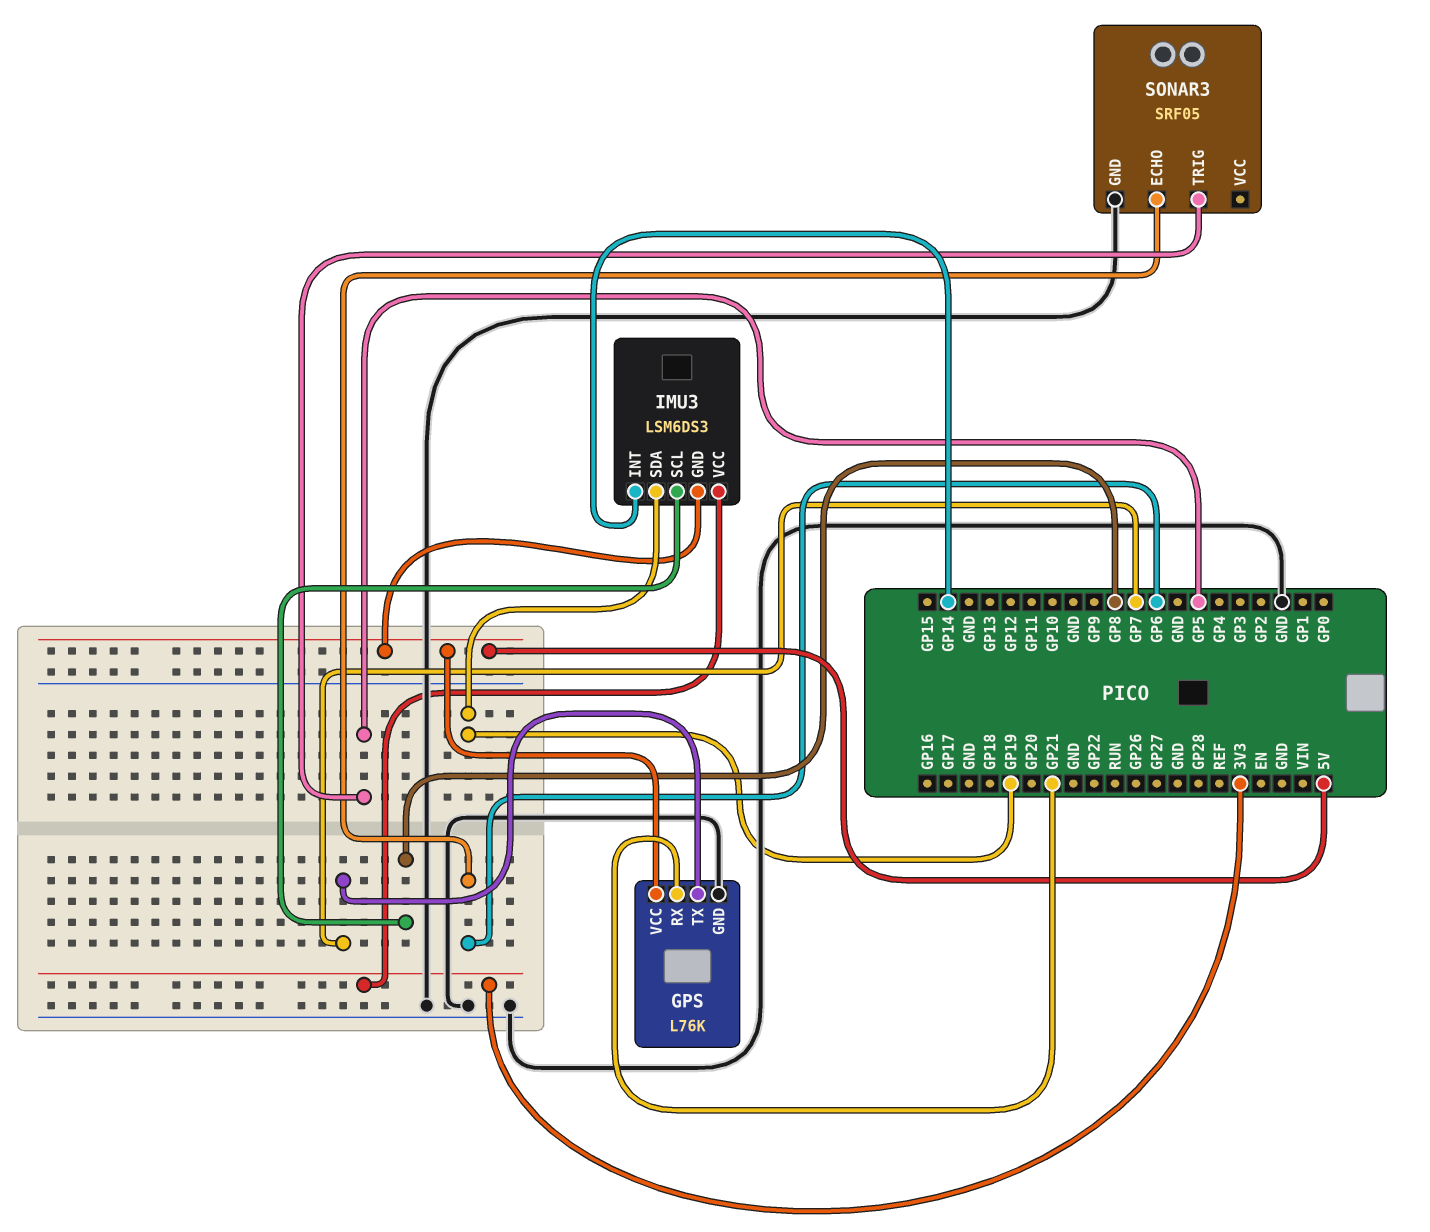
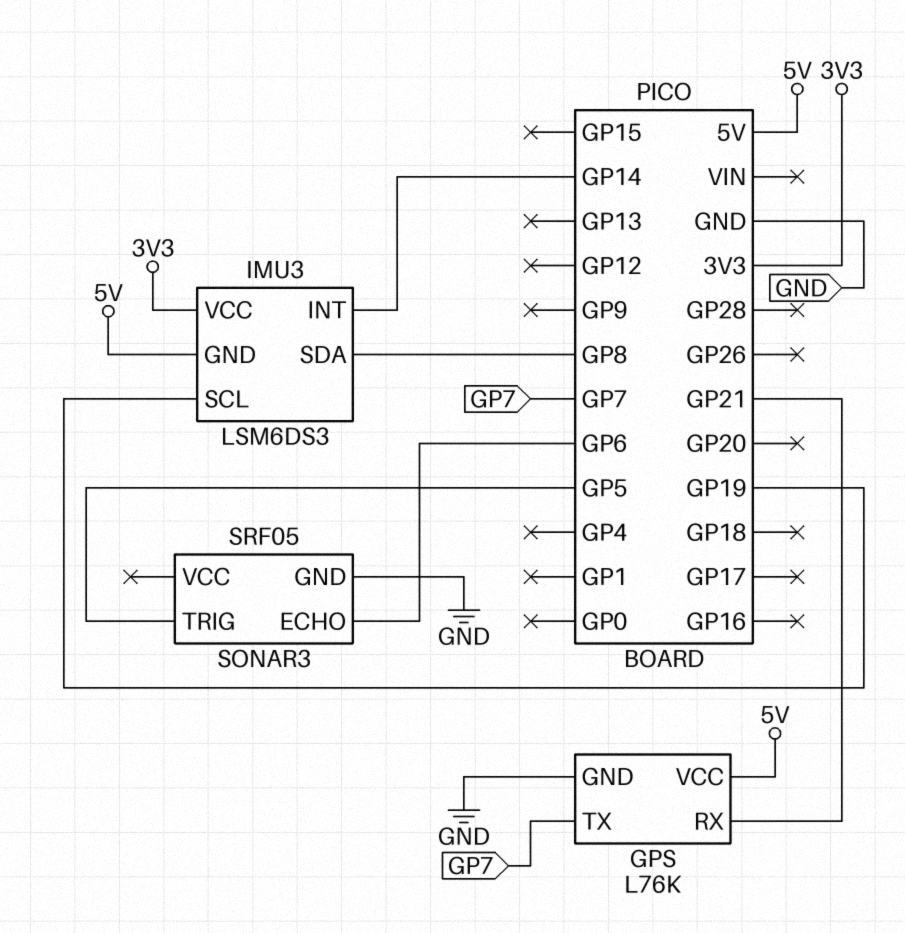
IMU3 pin SCL: GP8 -> GP19
IMU3 pin SDA: GP19 -> GP8

